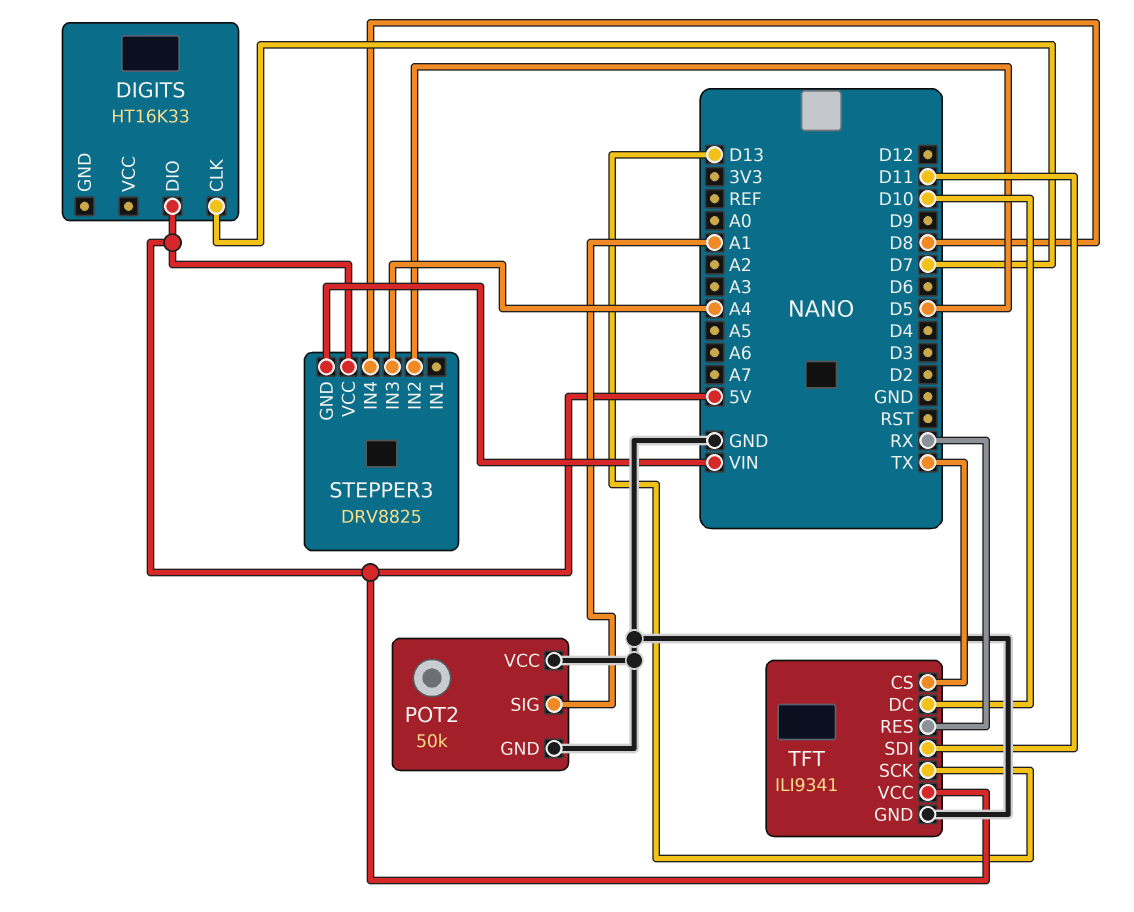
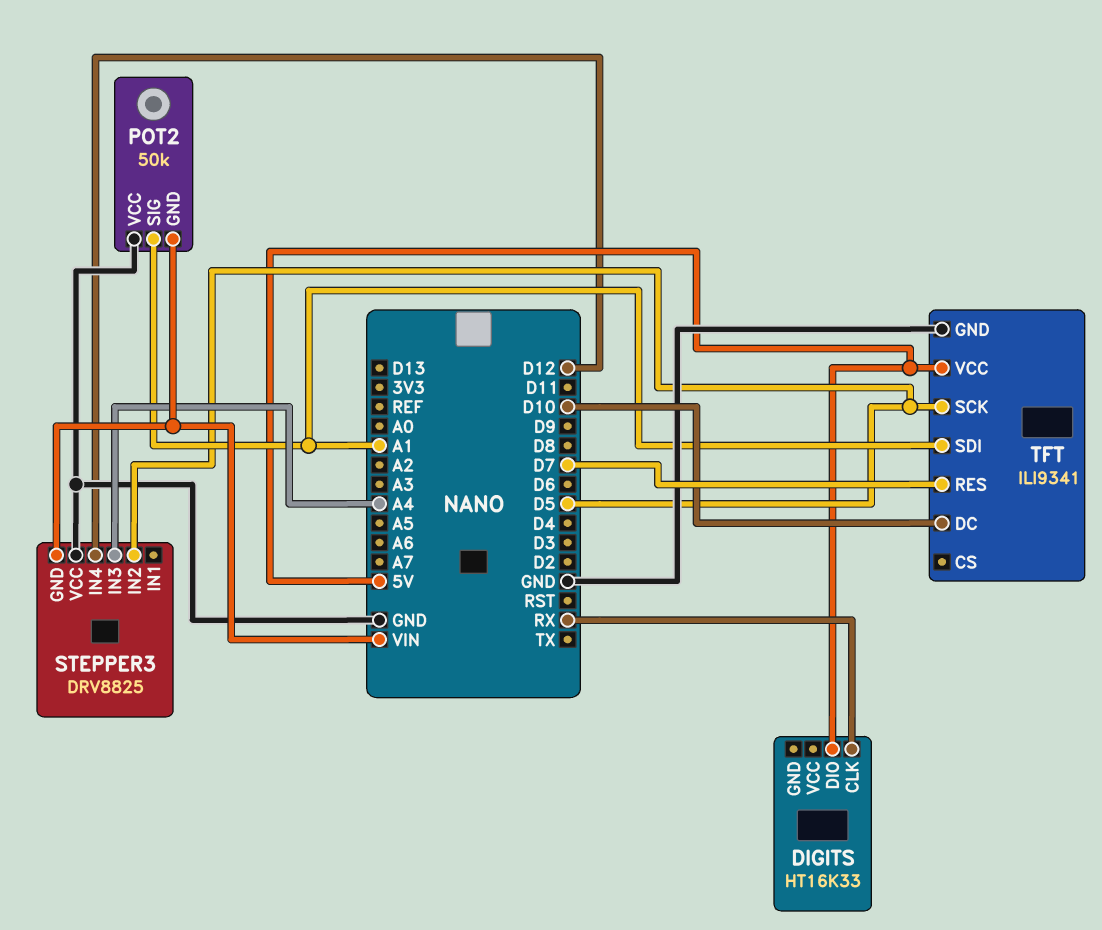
DIGITS pin CLK: D7 -> RX
POT2 pin GND: GND -> VIN
STEPPER3 pin IN4: D8 -> D12
STEPPER3 pin VCC: 5V -> GND
TFT pin CS: TX -> none
TFT pin RES: RX -> D7
TFT pin SCK: D13 -> D5
TFT pin SDI: D11 -> A1

